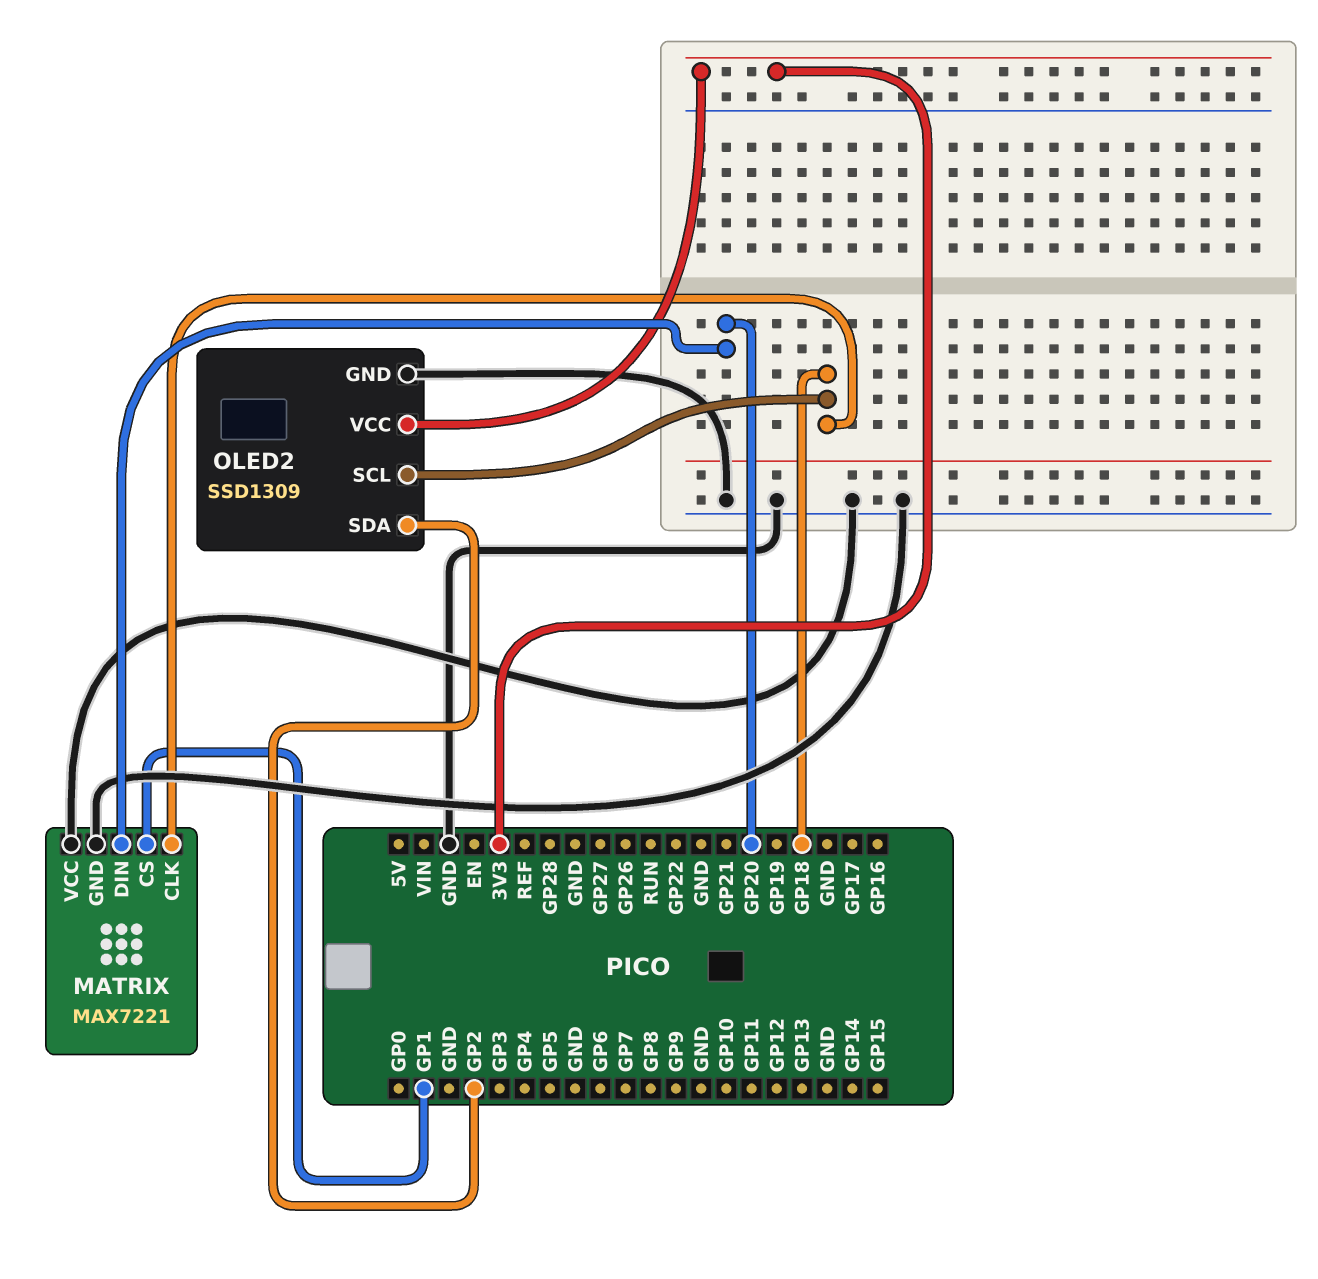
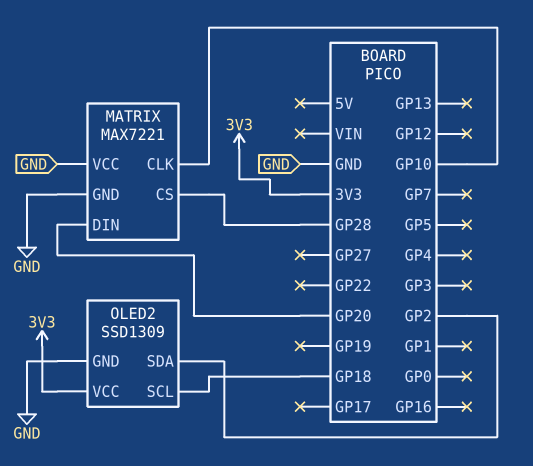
MATRIX pin CLK: GP18 -> GP10
MATRIX pin CS: GP1 -> GP28

